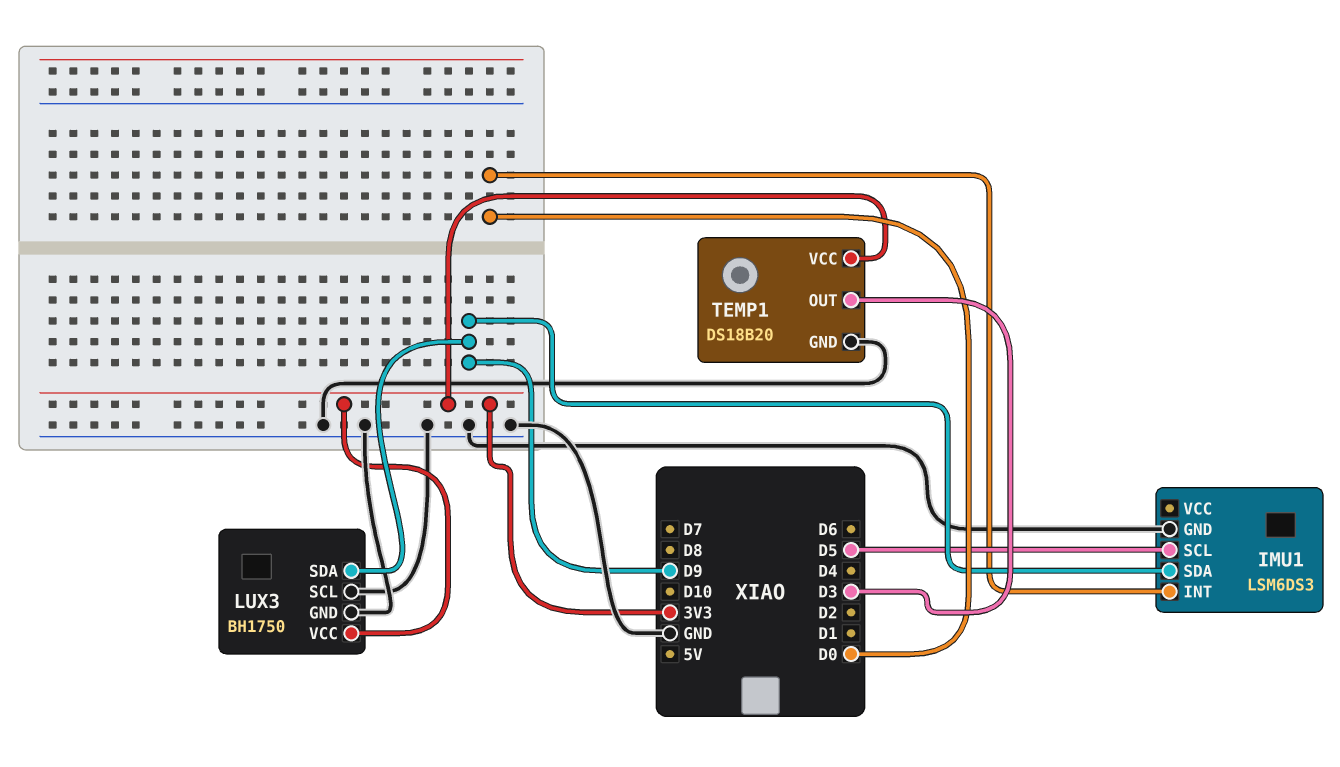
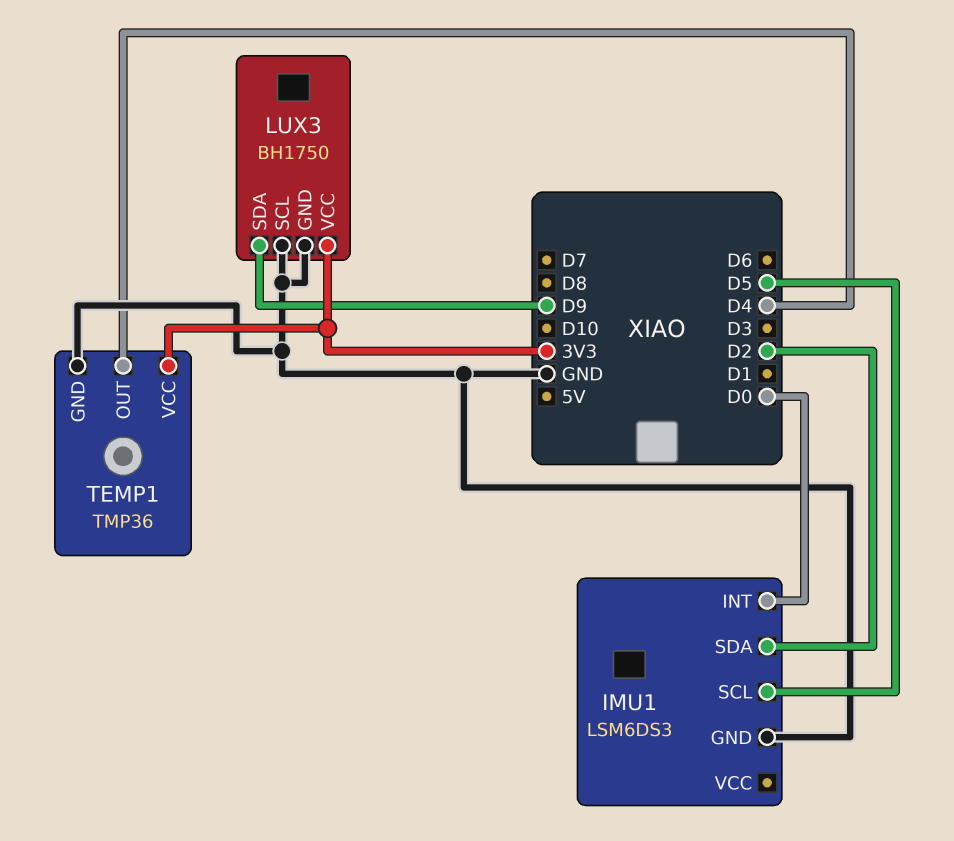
IMU1 pin SDA: D9 -> D2
TEMP1: DS18B20 -> TMP36
TEMP1 pin OUT: D3 -> D4

